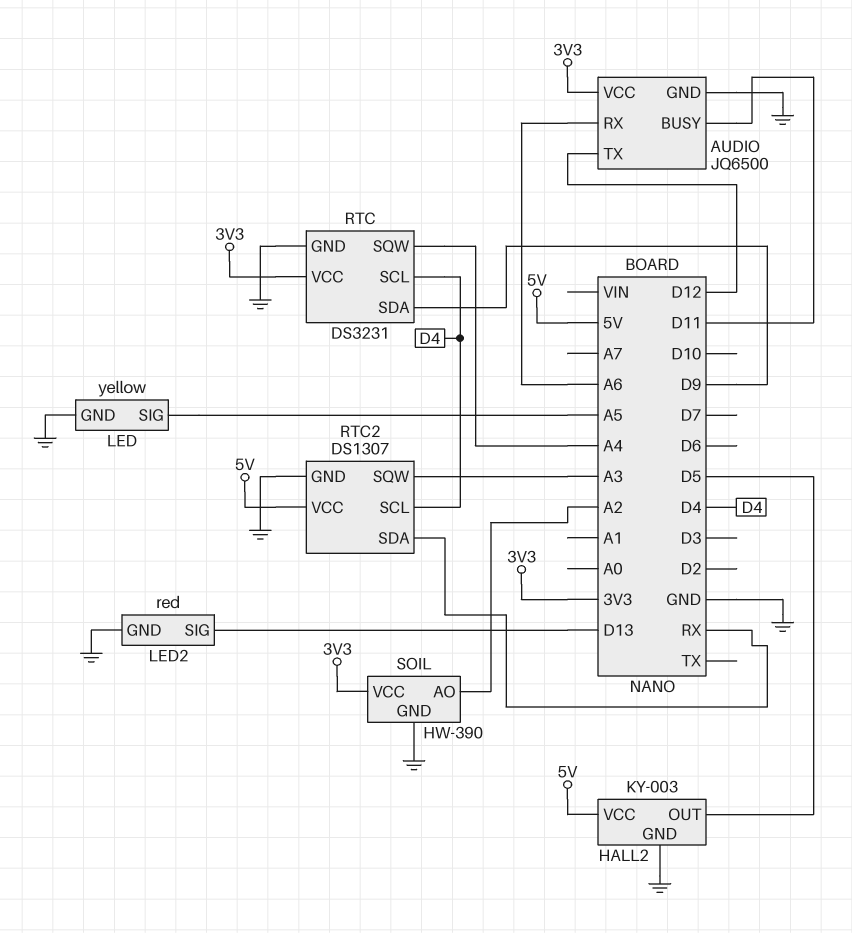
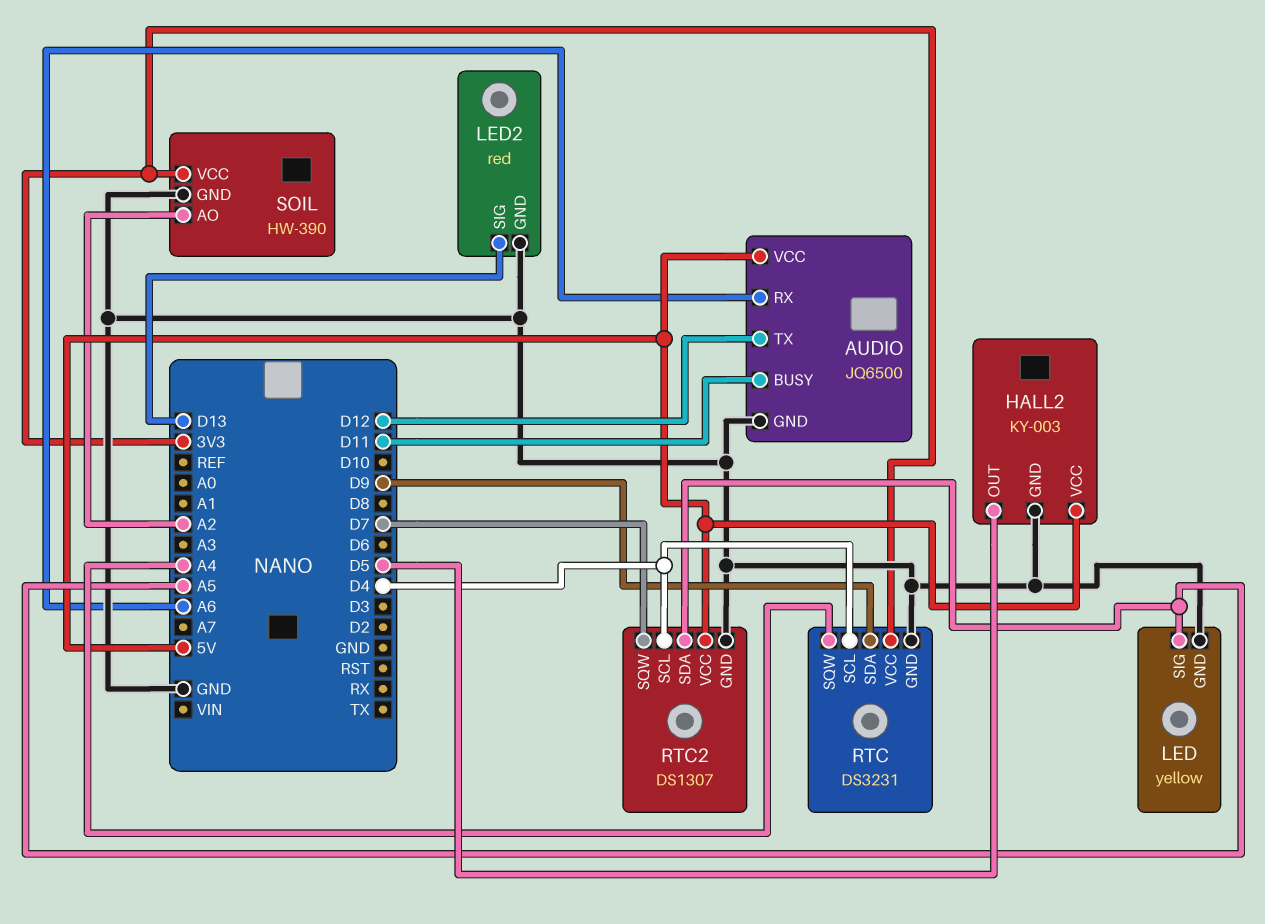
AUDIO pin VCC: 3V3 -> 5V
RTC2 pin SDA: RX -> A5
RTC2 pin SQW: A3 -> D7

